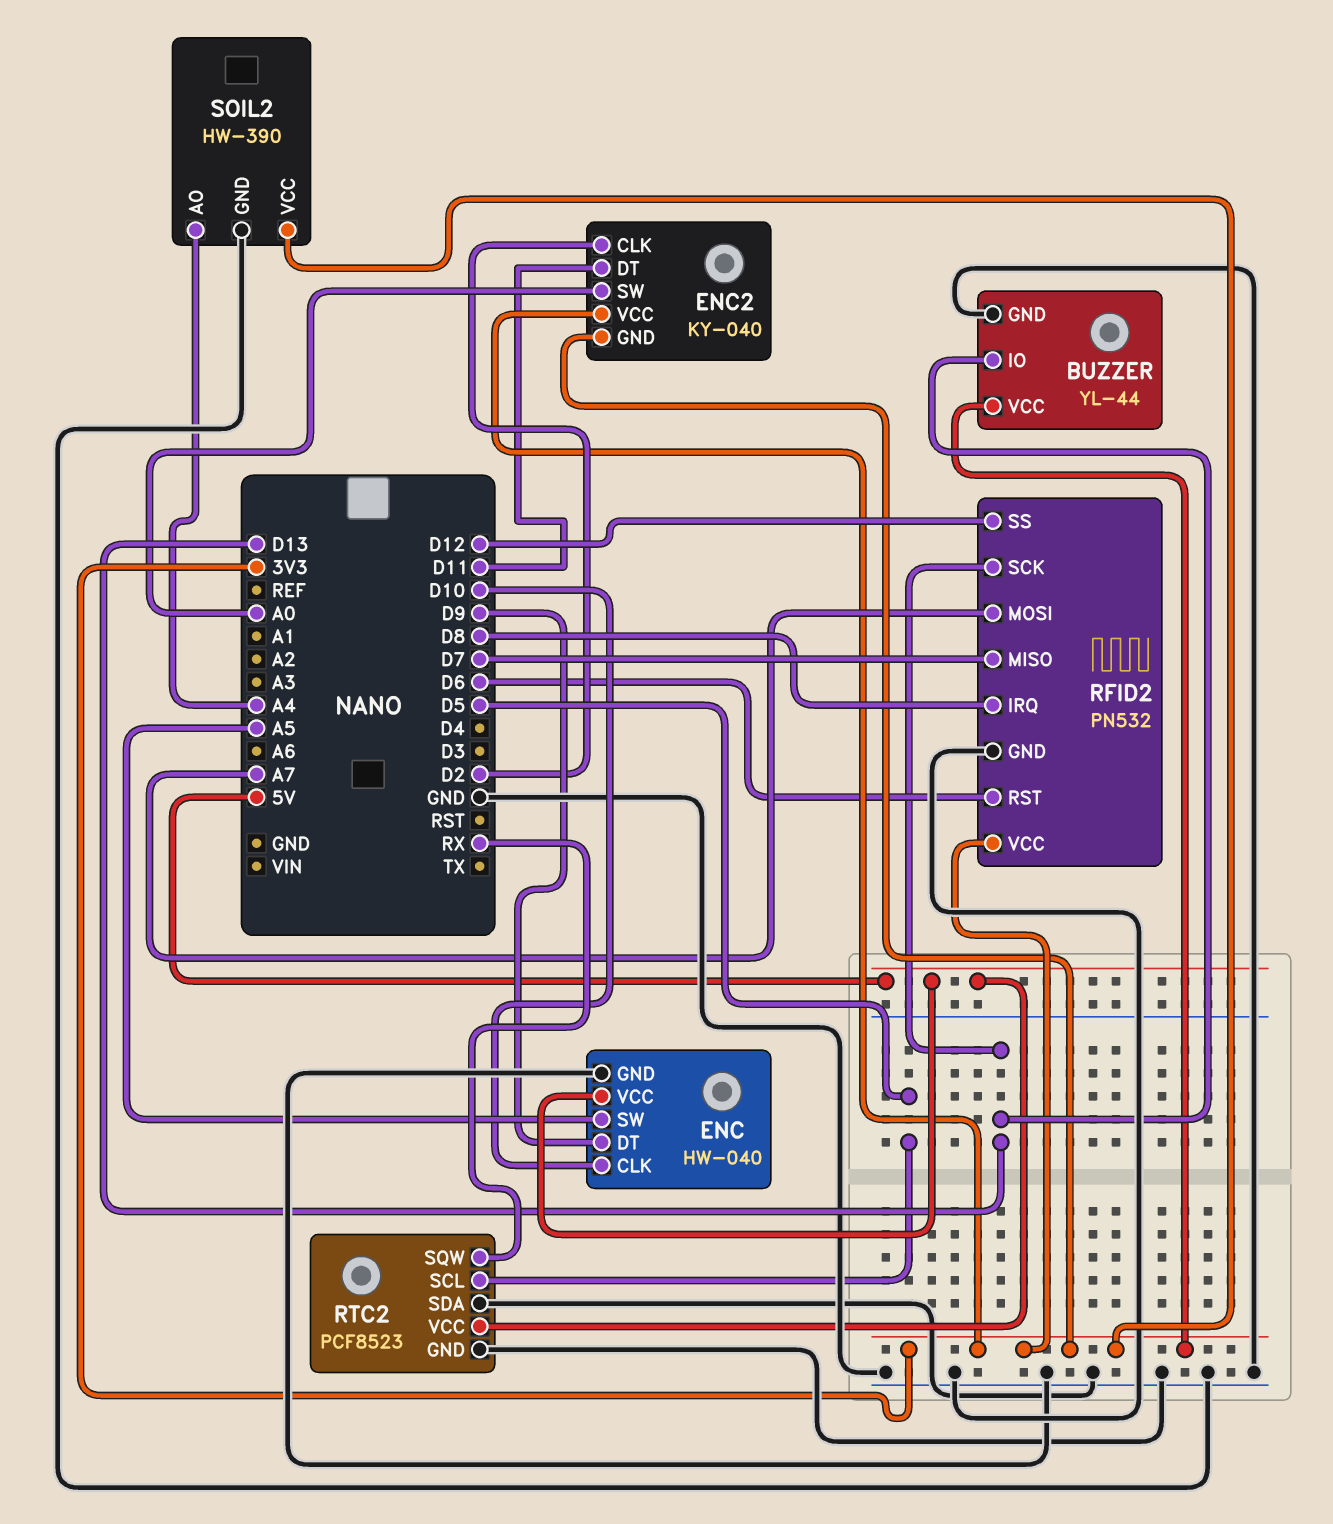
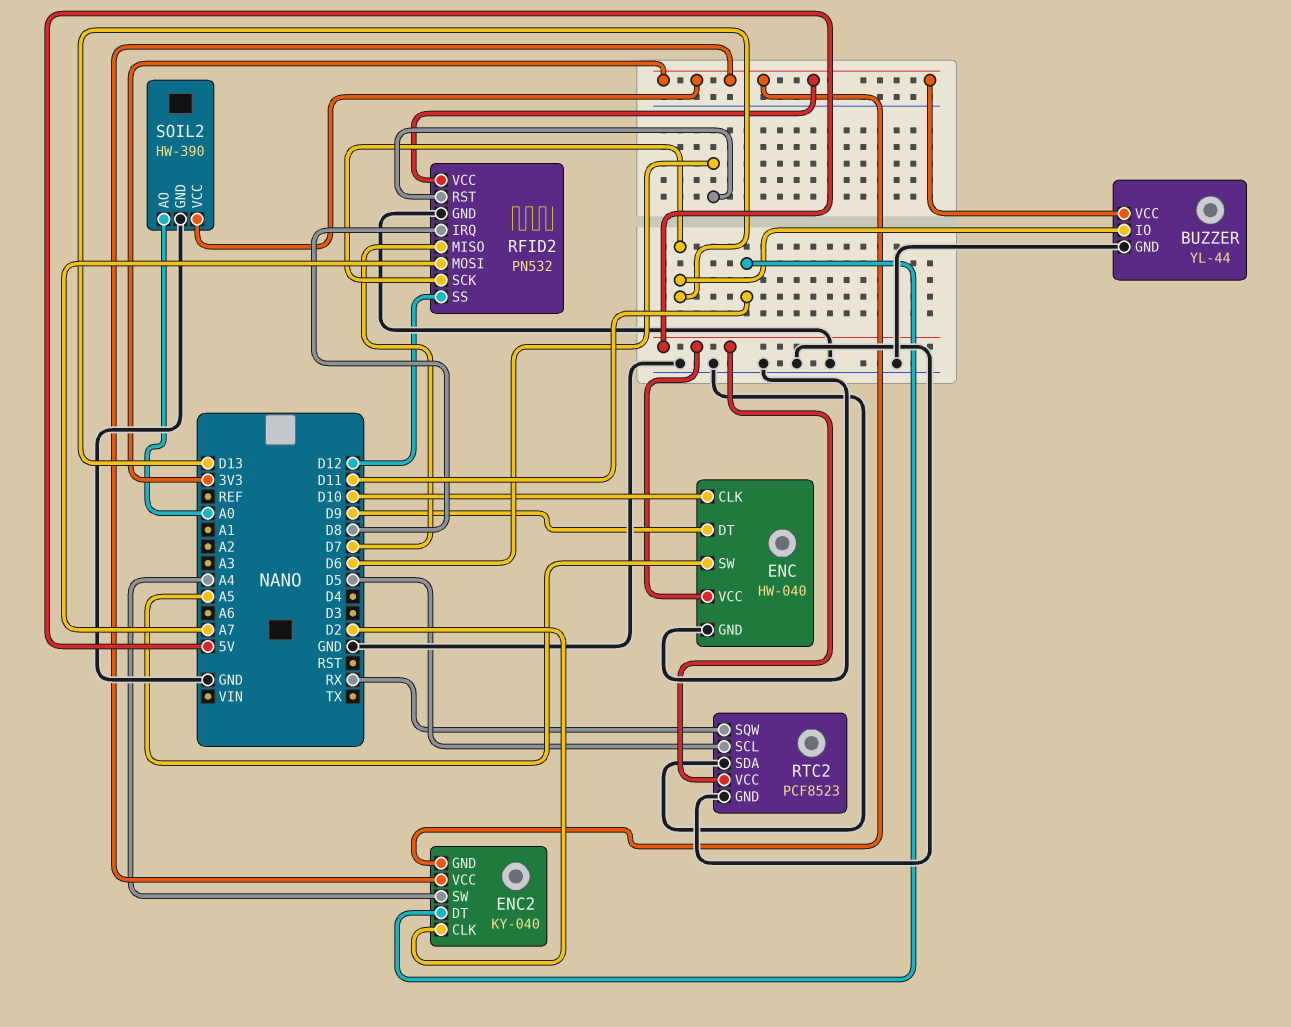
ENC2 pin SW: A0 -> A4
SOIL2 pin AO: A4 -> A0

